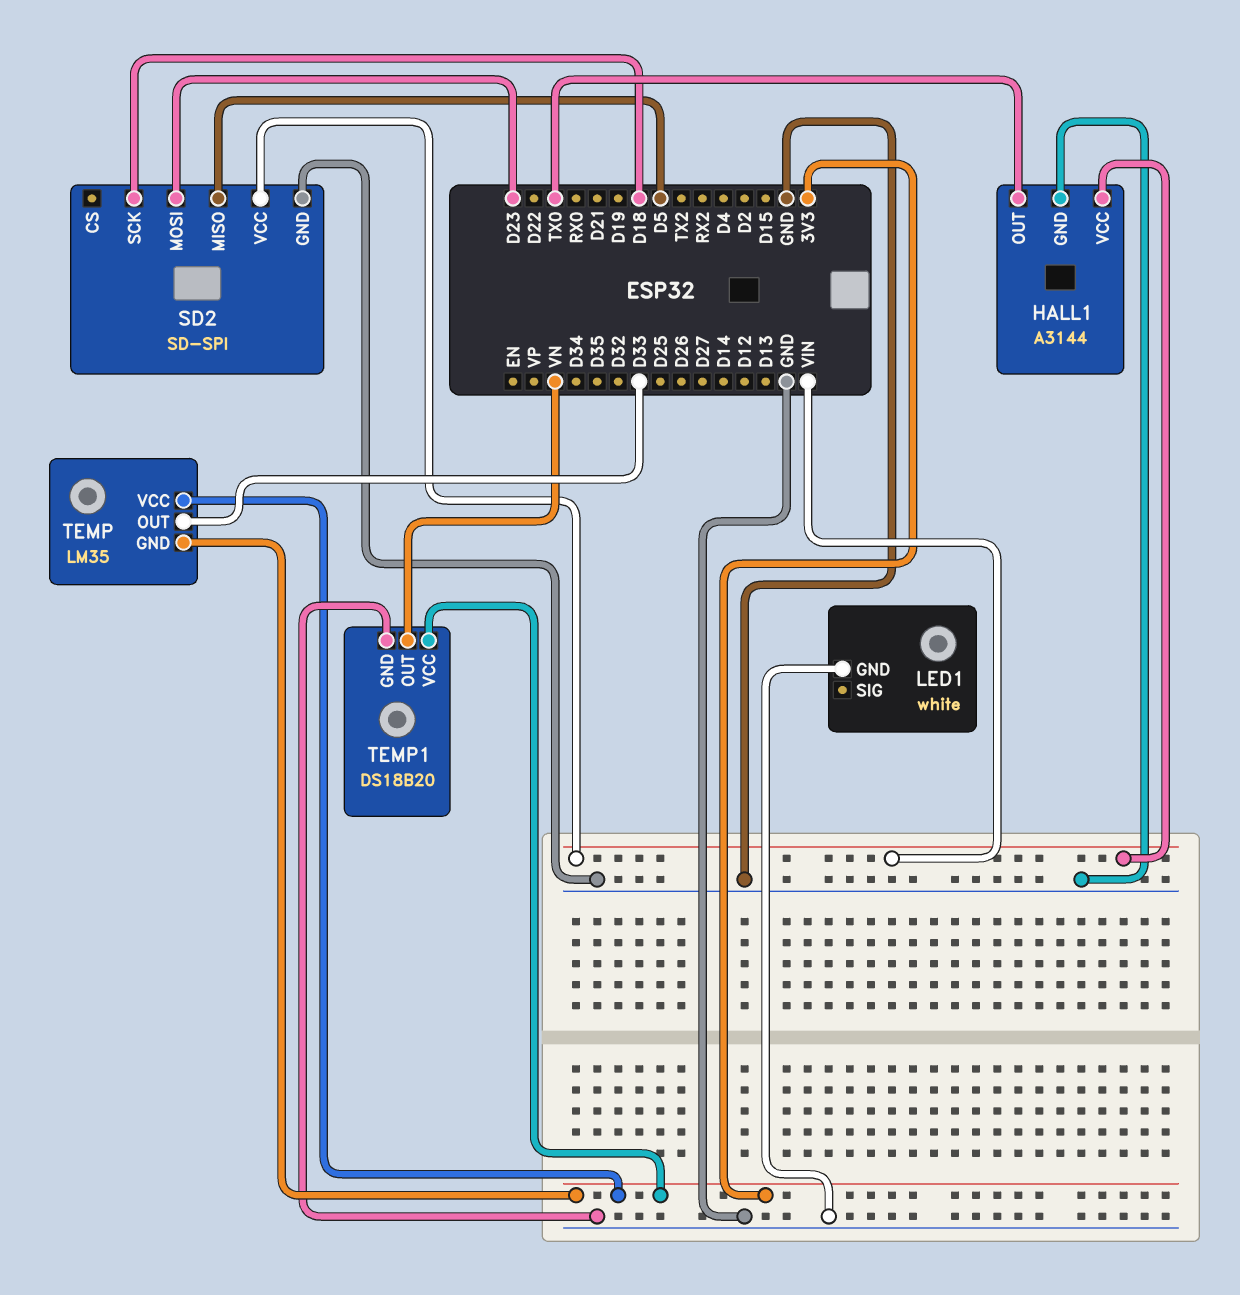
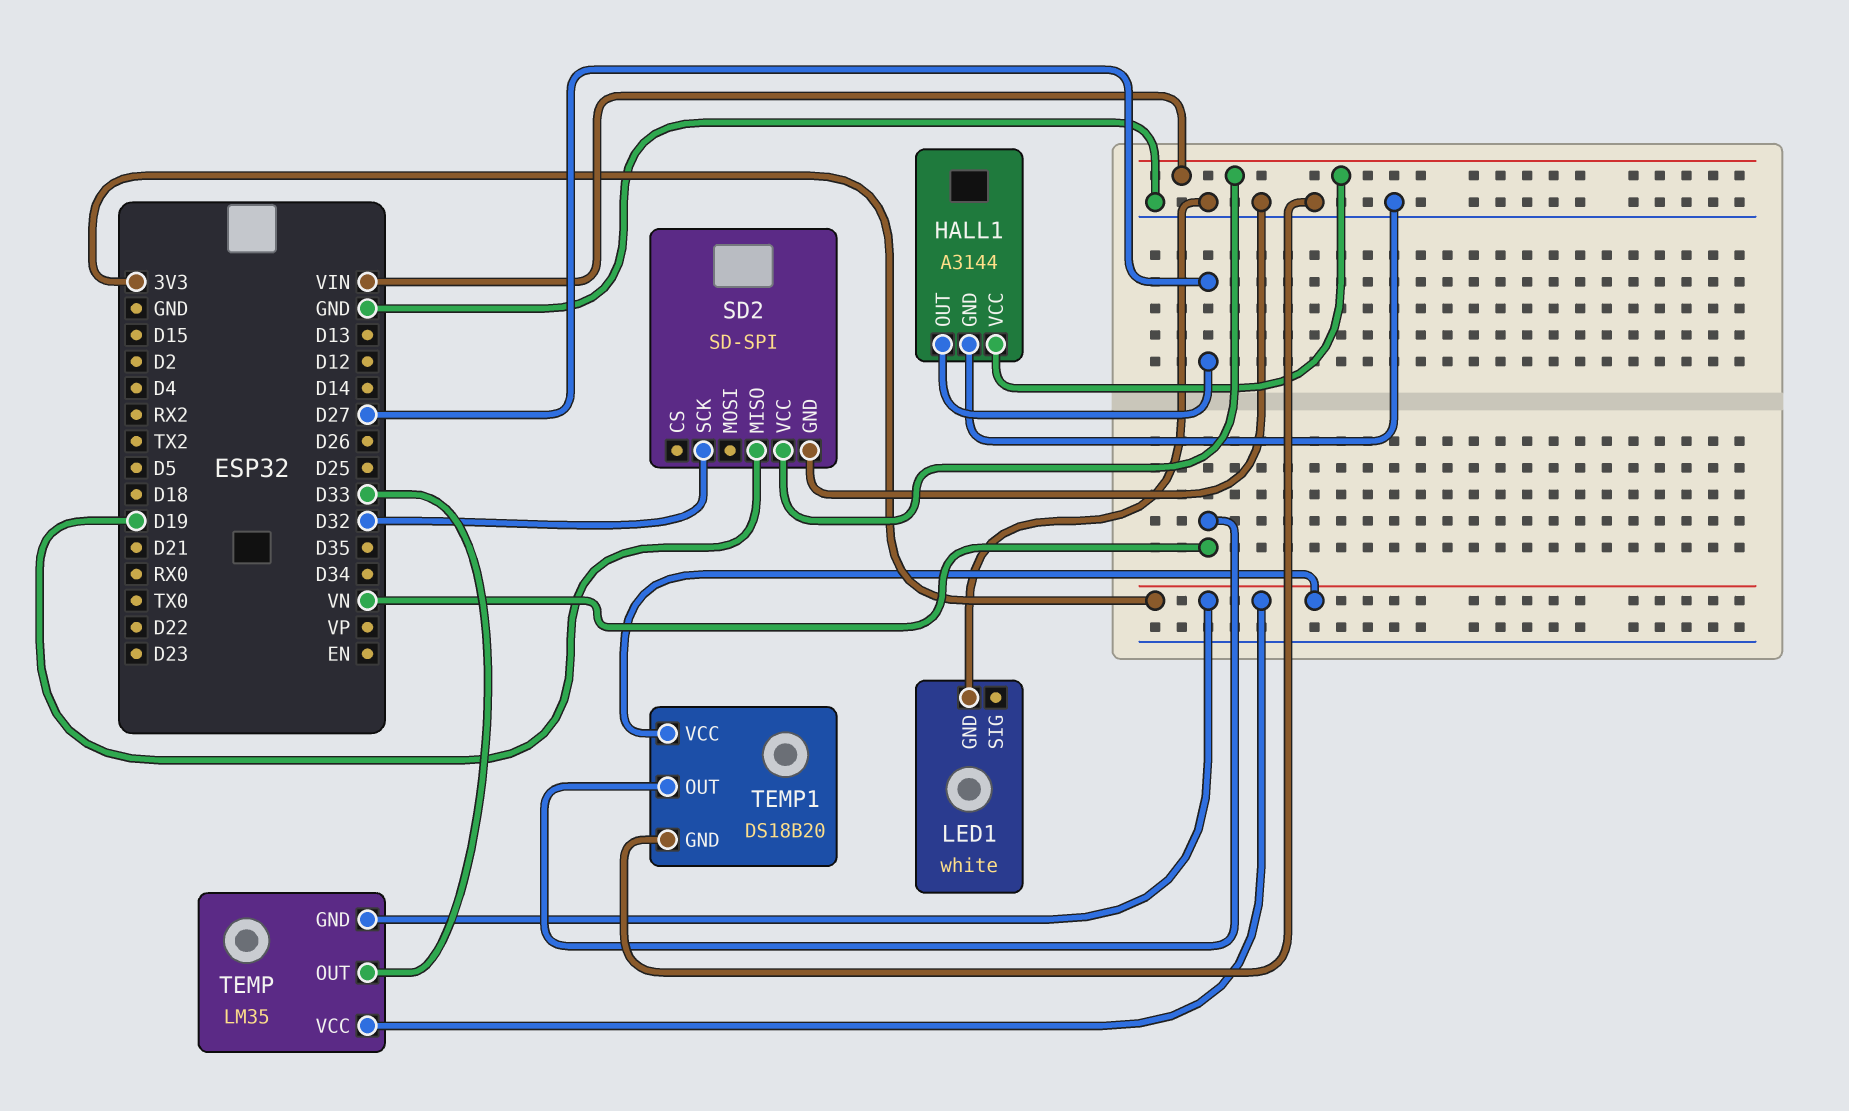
HALL1 pin OUT: TX0 -> D27
SD2 pin MISO: D5 -> D19
SD2 pin MOSI: D23 -> none
SD2 pin SCK: D18 -> D32

